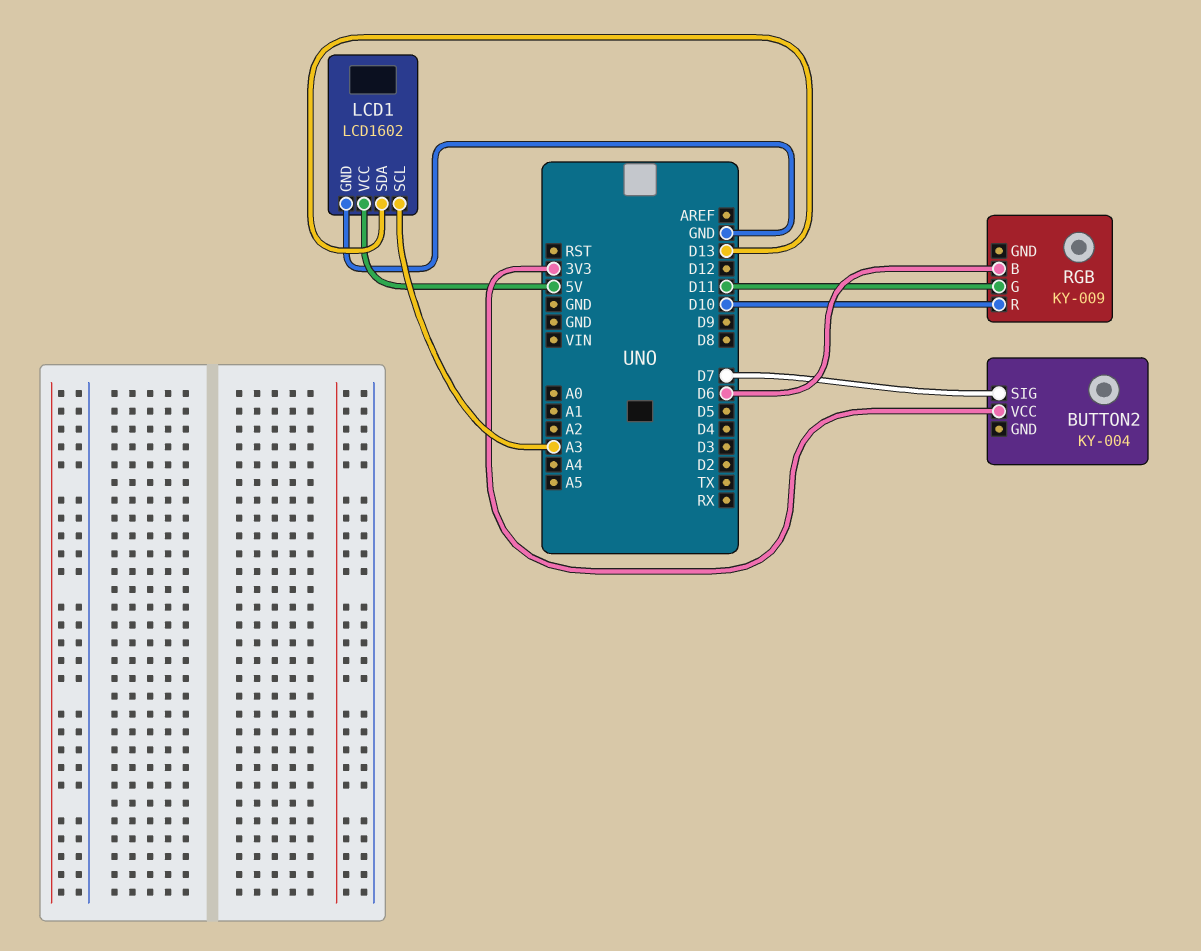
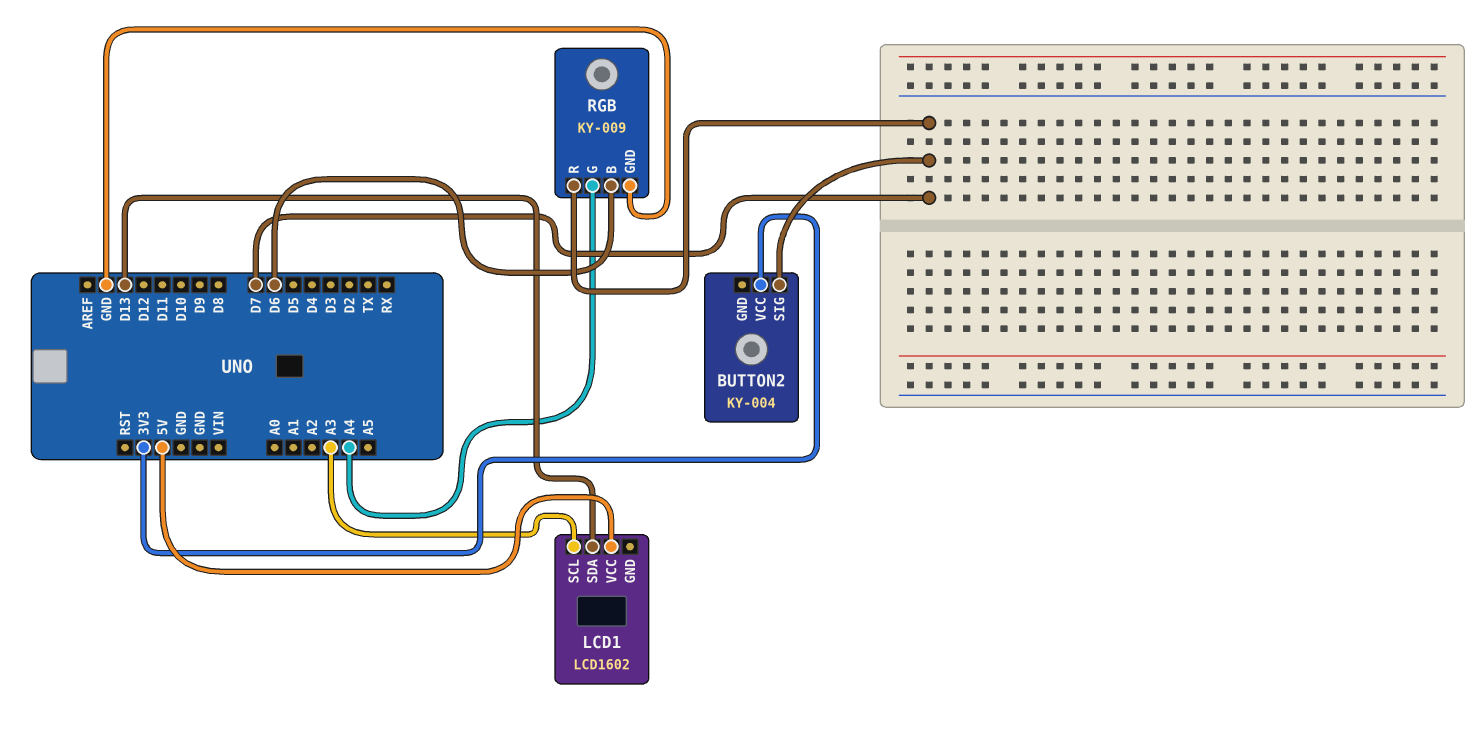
LCD1 pin GND: GND -> none
RGB pin G: D11 -> A4
RGB pin GND: none -> GND
RGB pin R: D10 -> D7

